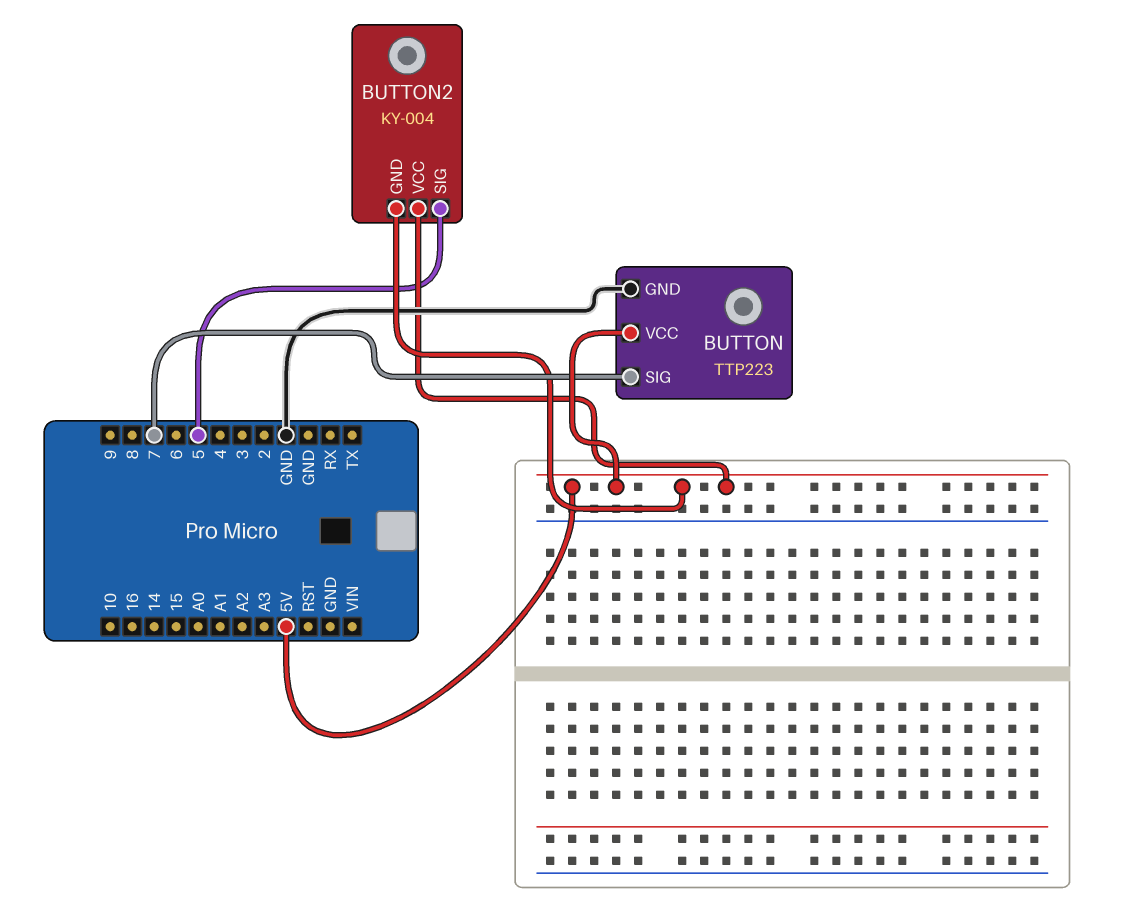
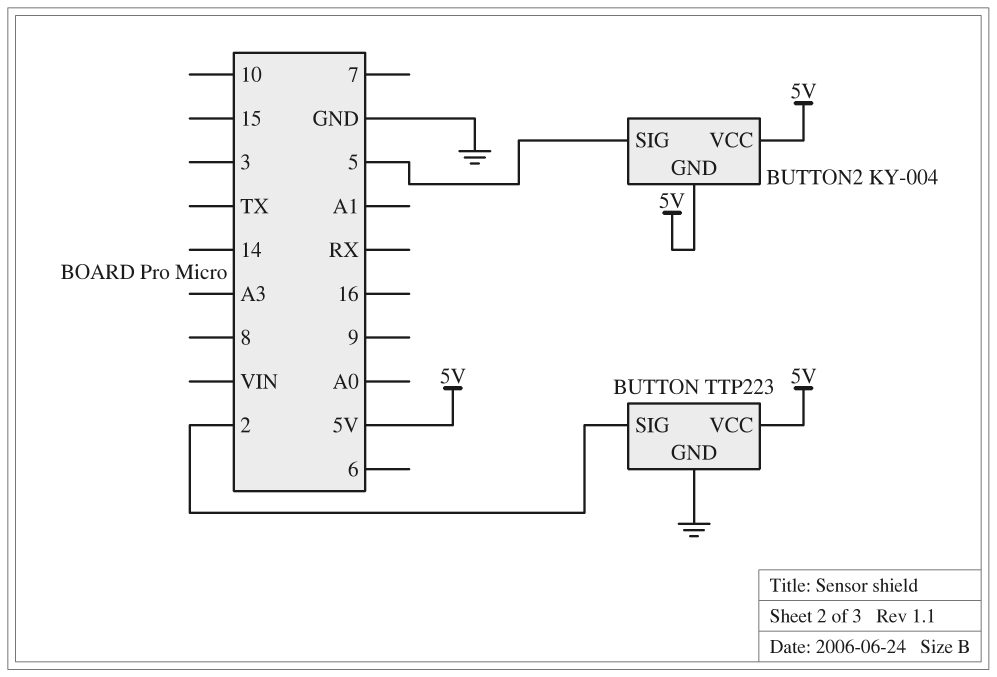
BUTTON pin SIG: 7 -> 2

